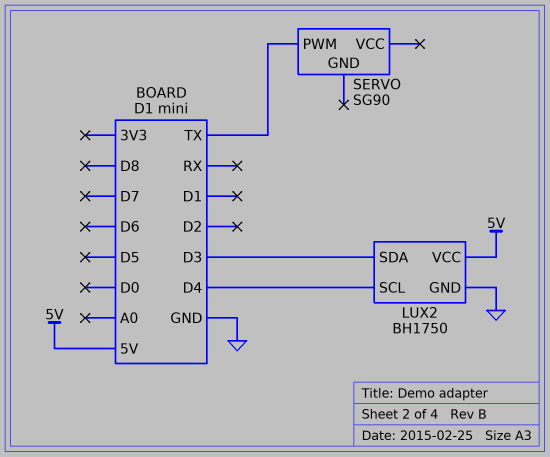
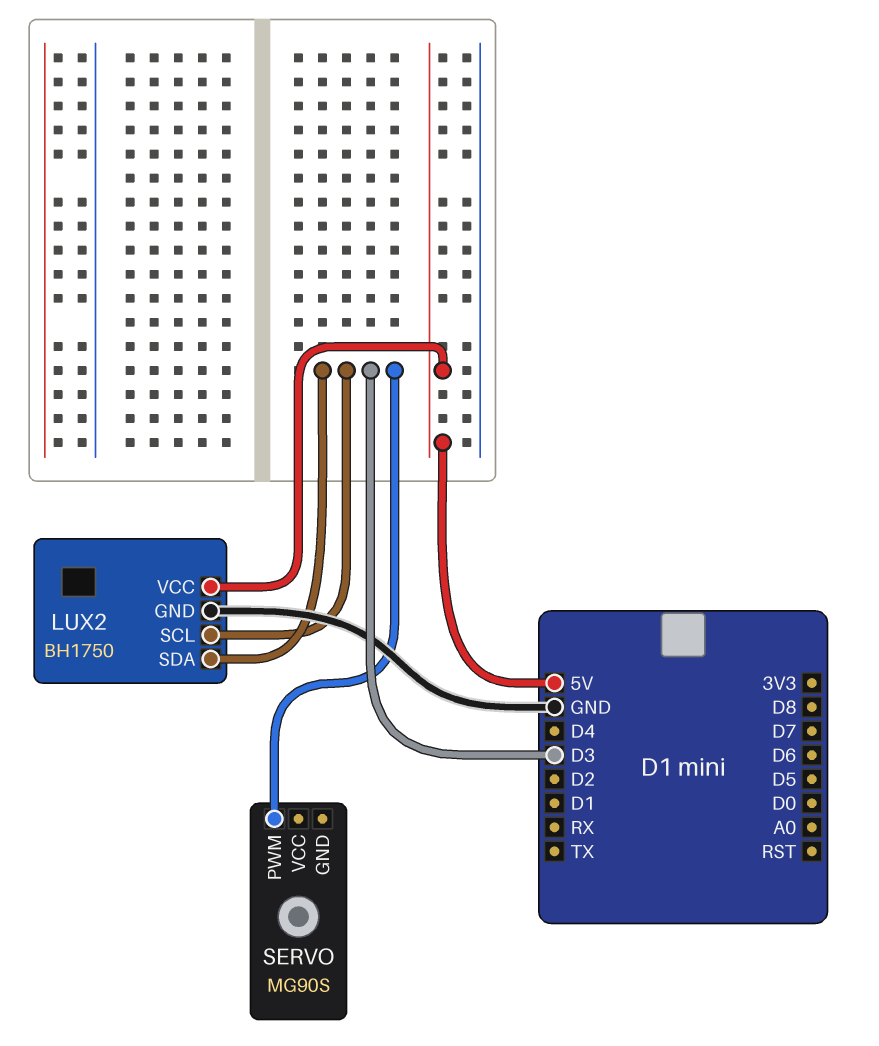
LUX2 pin SCL: D4 -> D3
SERVO: SG90 -> MG90S
SERVO pin PWM: TX -> D3

